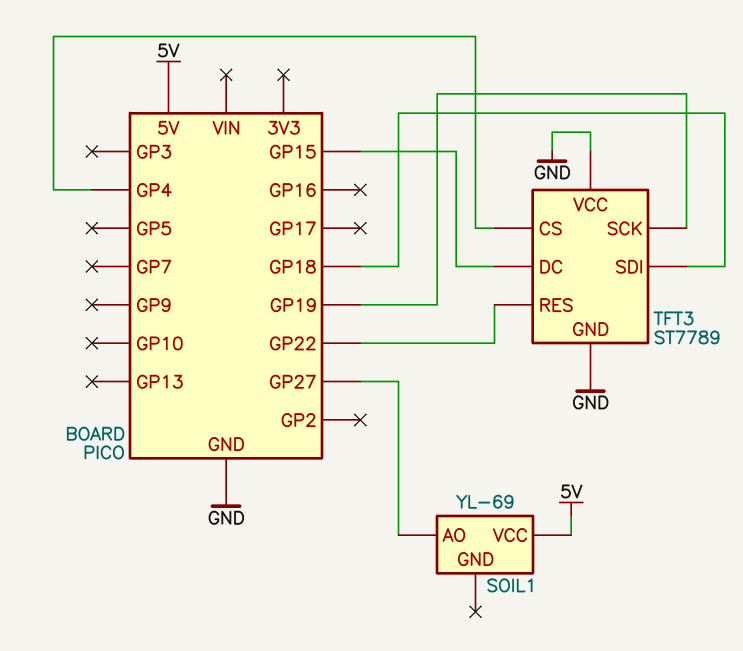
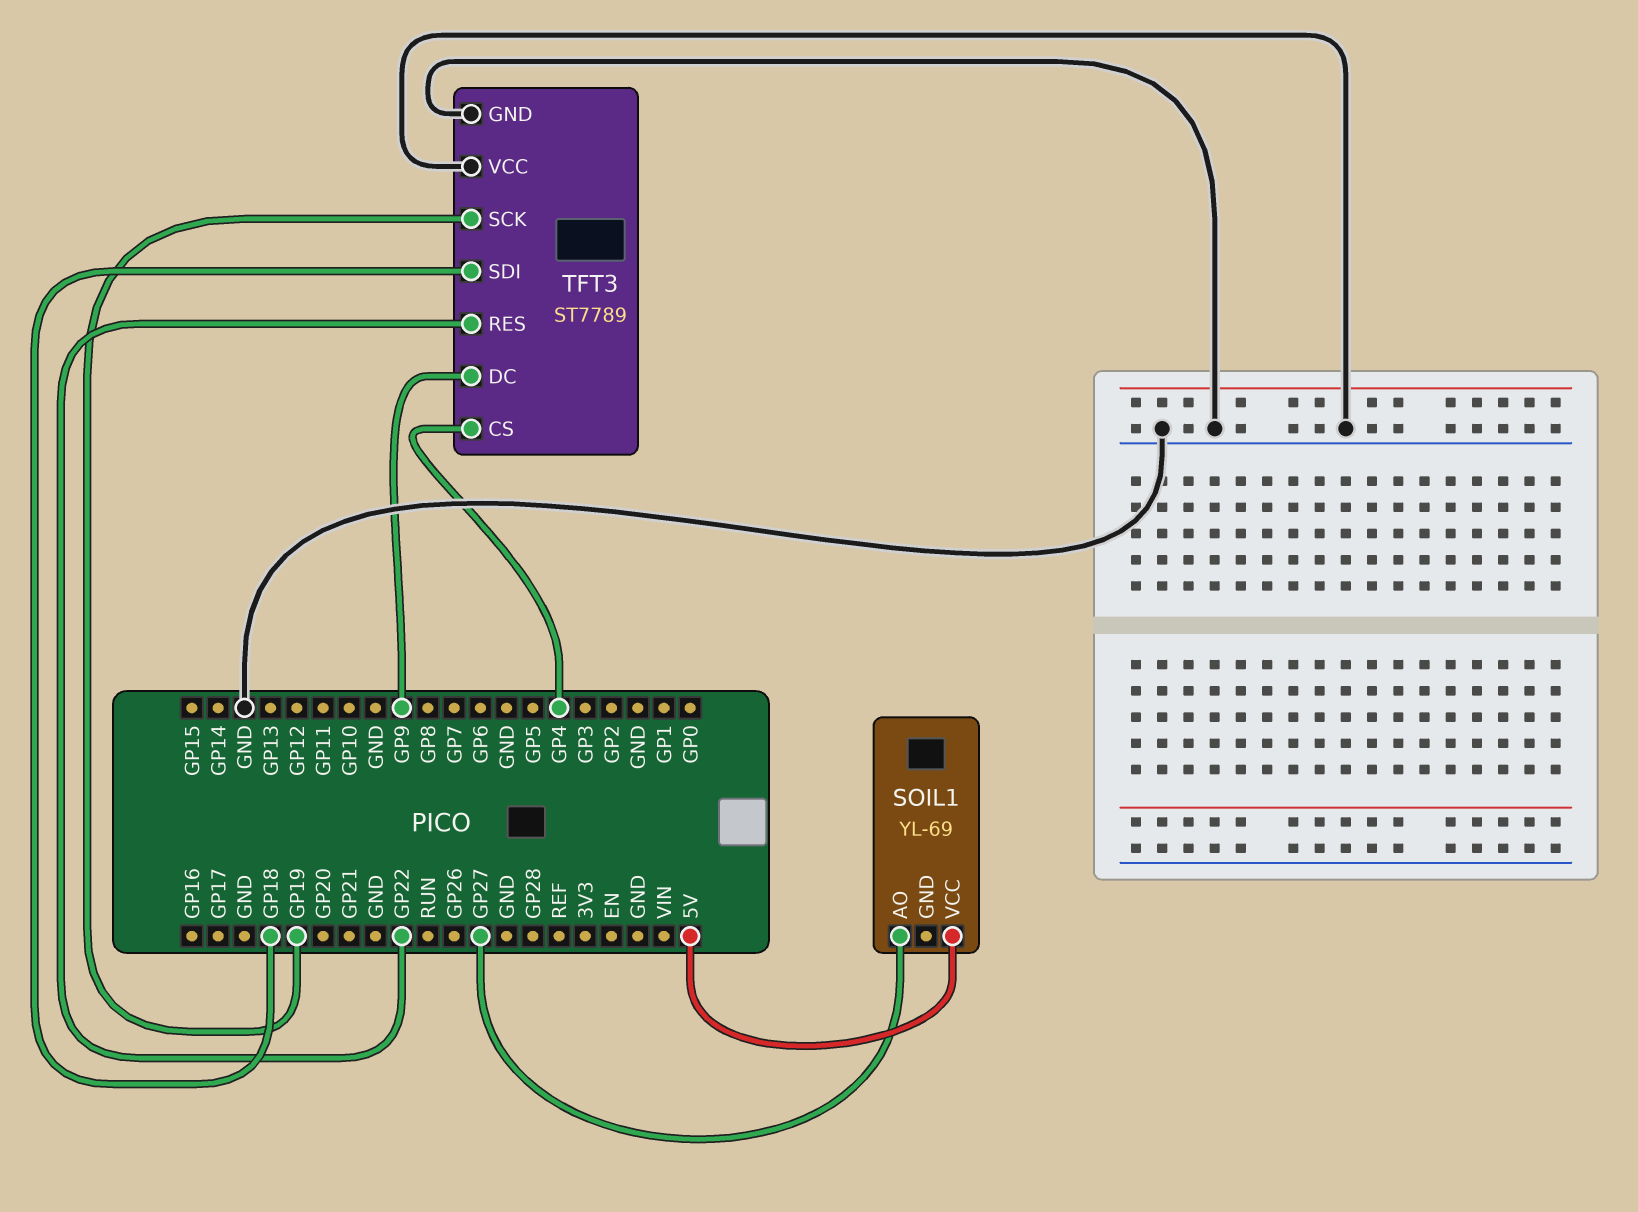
TFT3 pin DC: GP15 -> GP9

